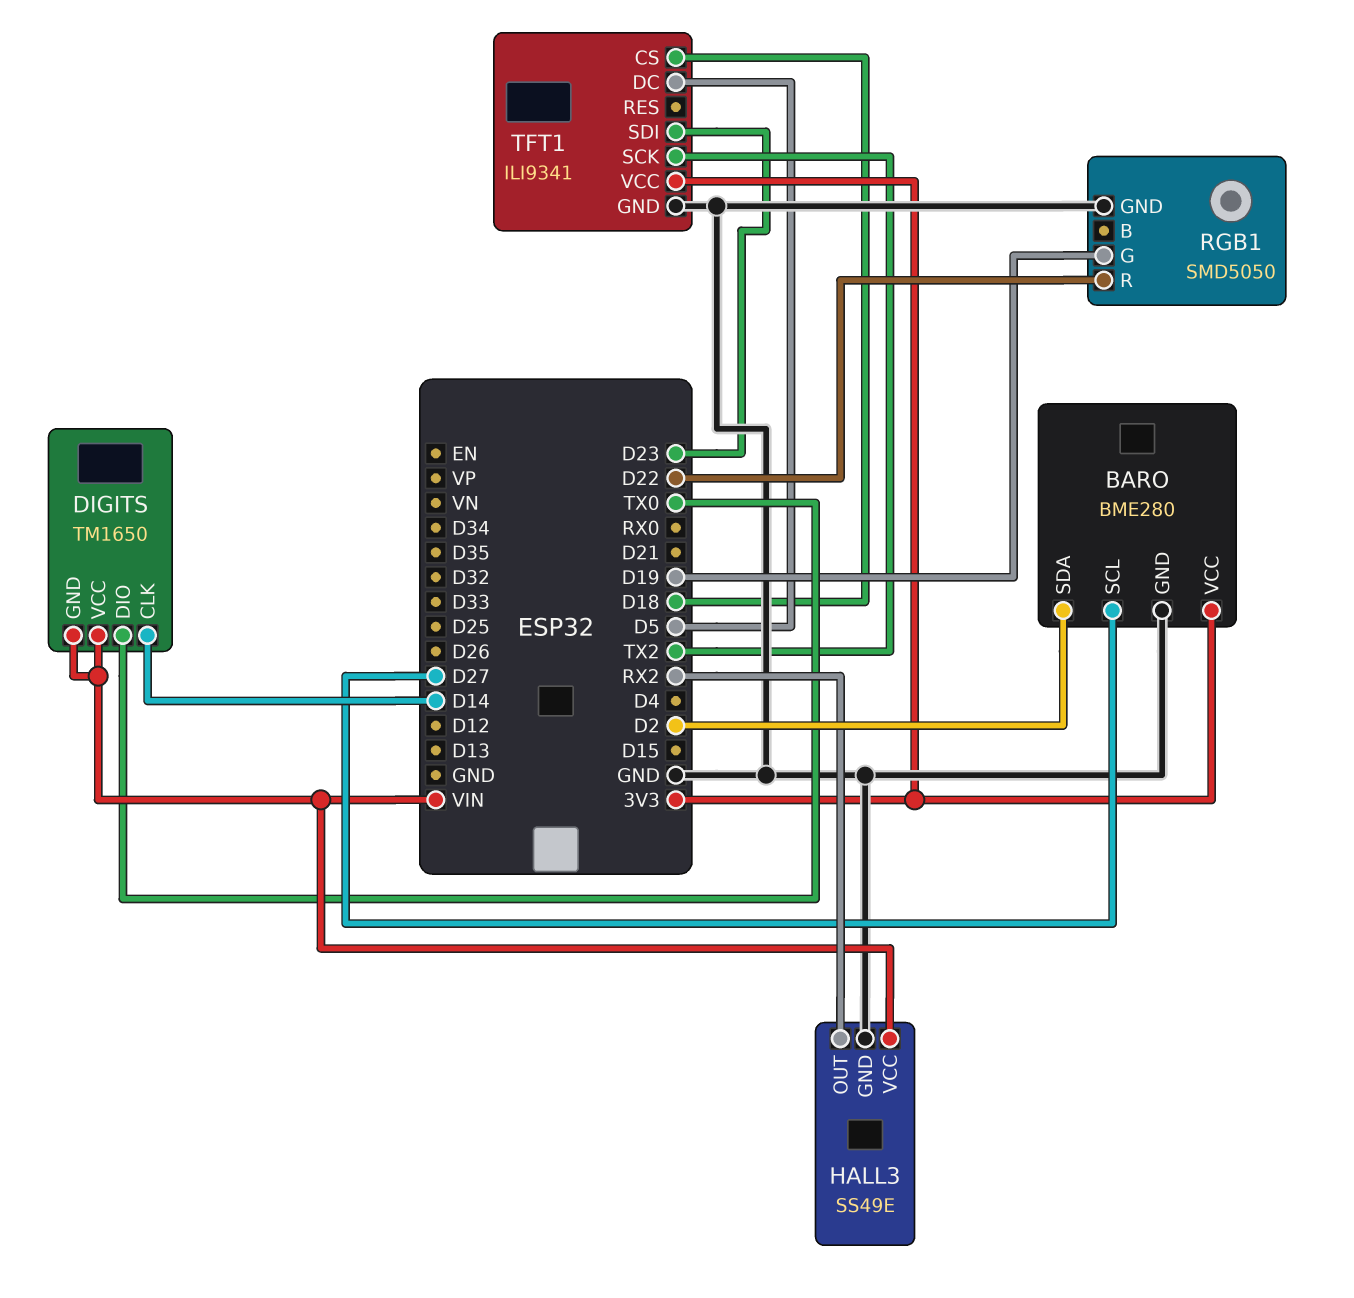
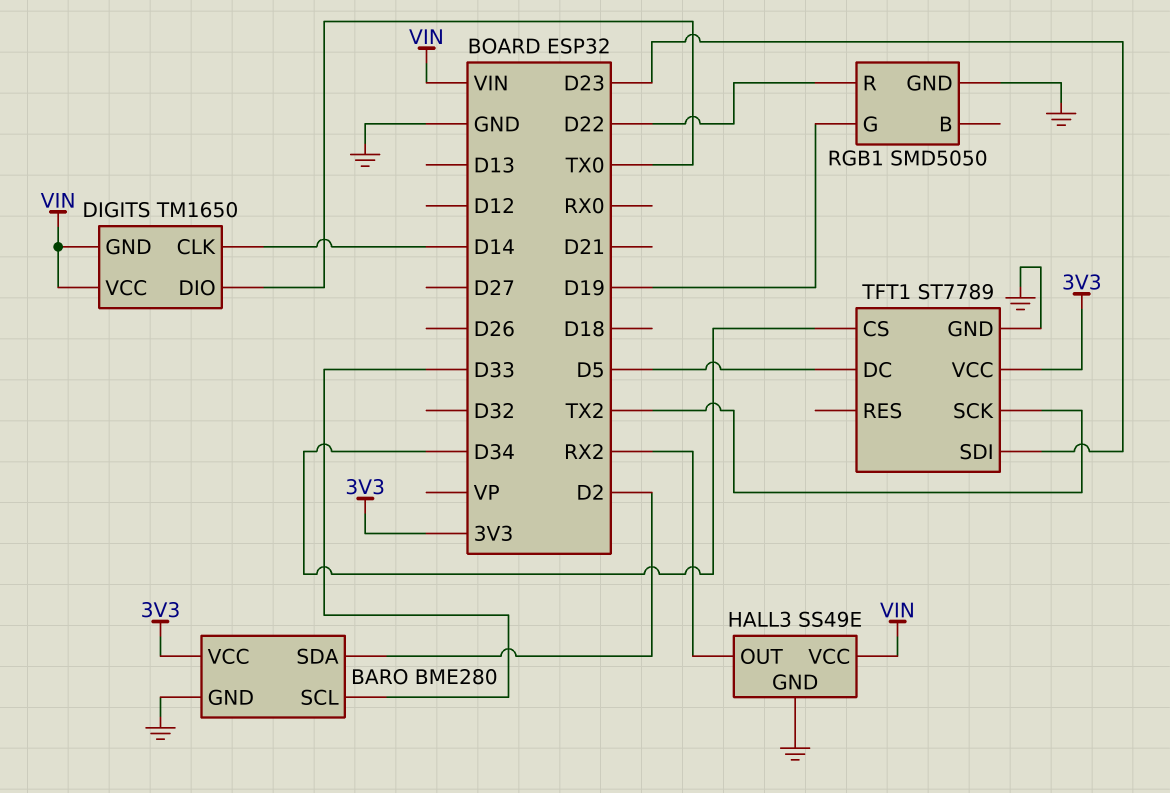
BARO pin SCL: D27 -> D33
TFT1: ILI9341 -> ST7789
TFT1 pin CS: D18 -> D34

